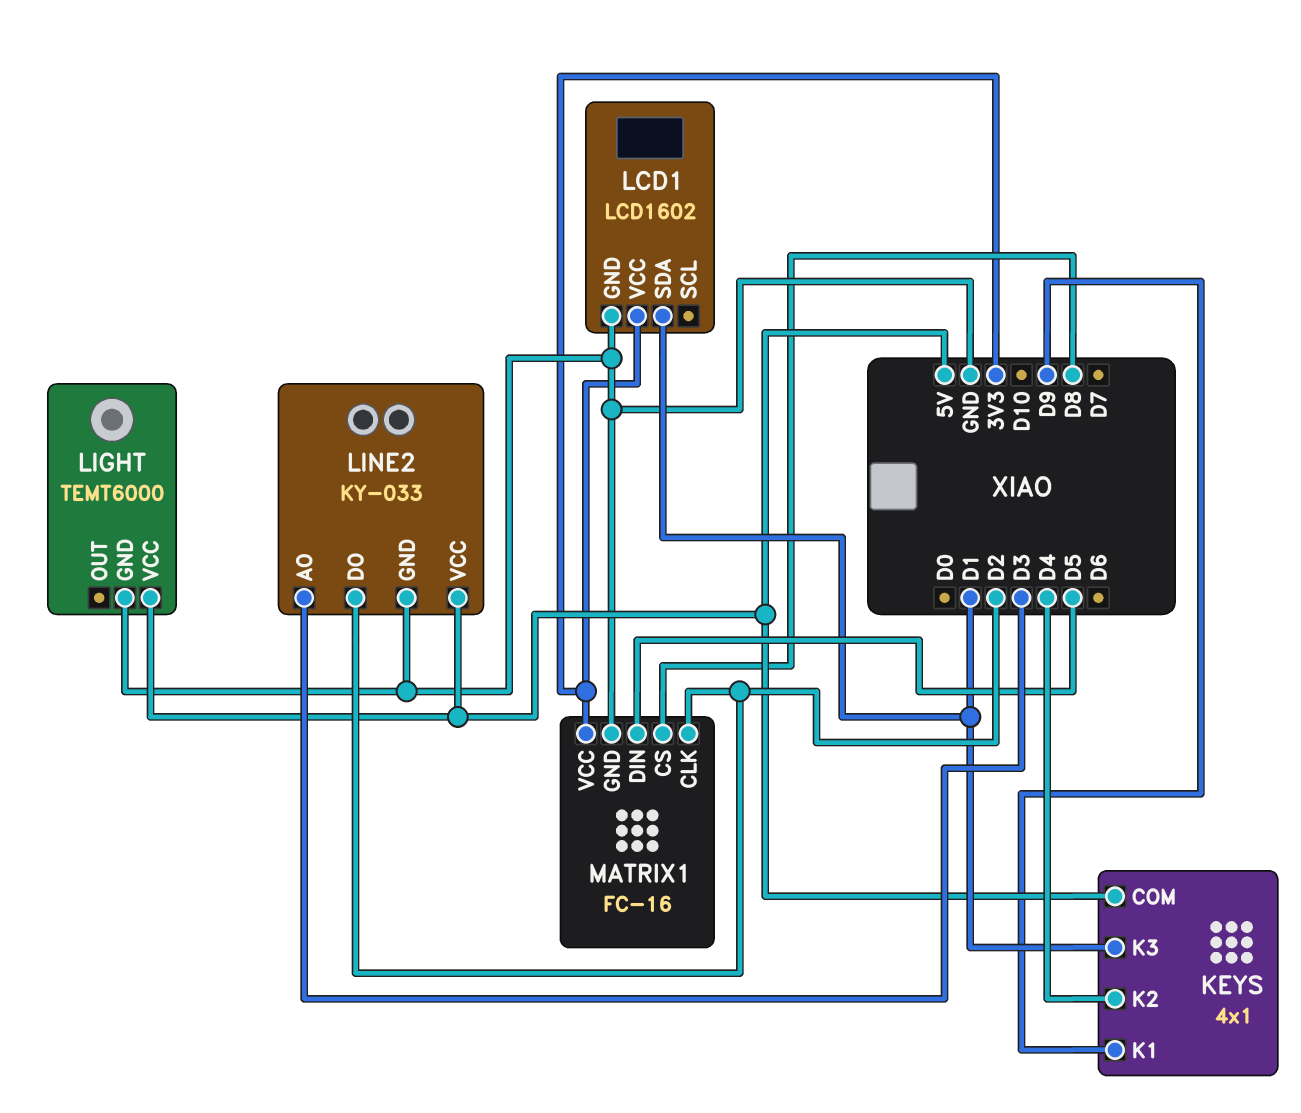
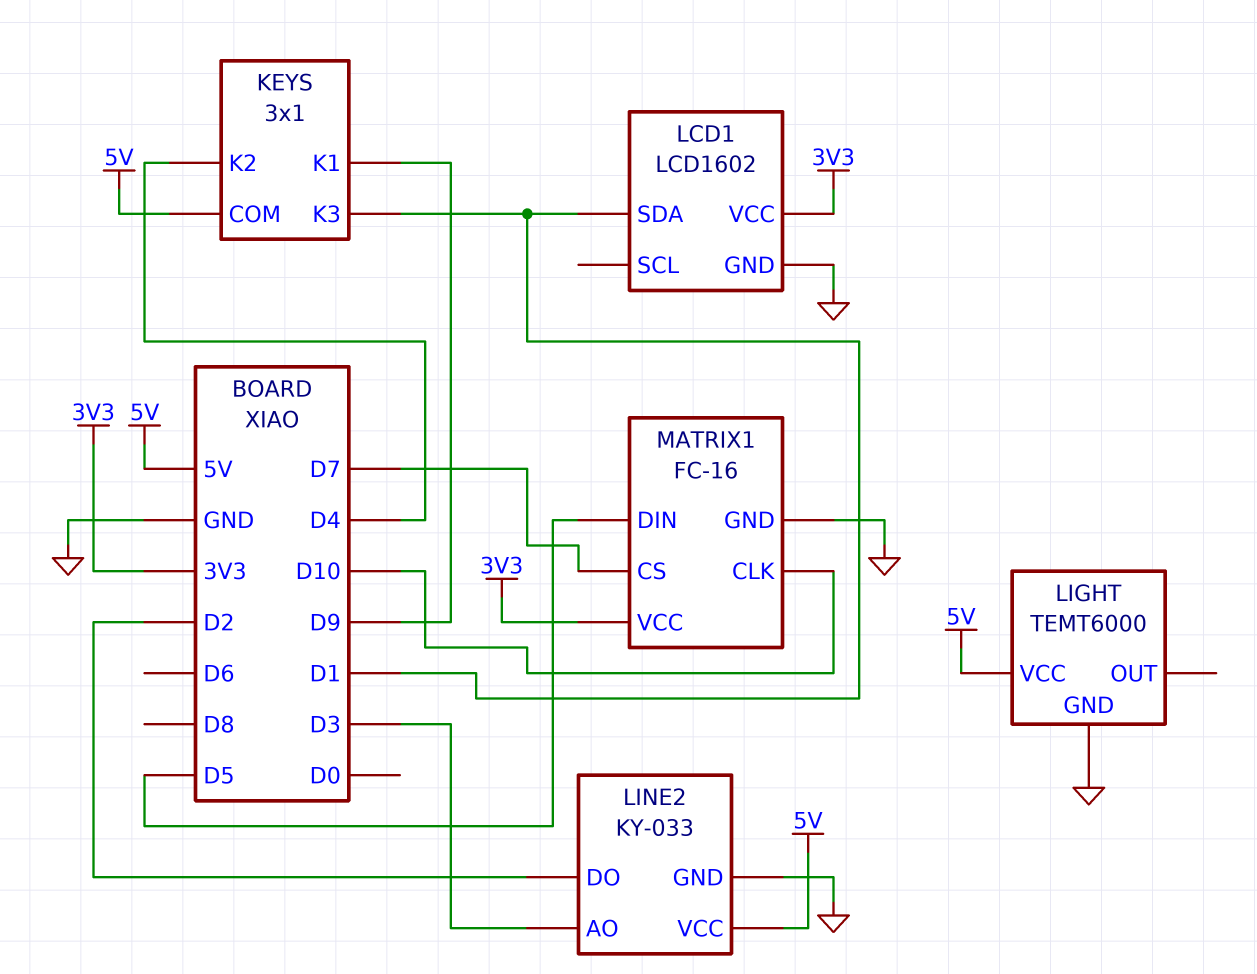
KEYS: 4x1 -> 3x1
MATRIX1 pin CLK: D2 -> D10
MATRIX1 pin CS: D8 -> D7

